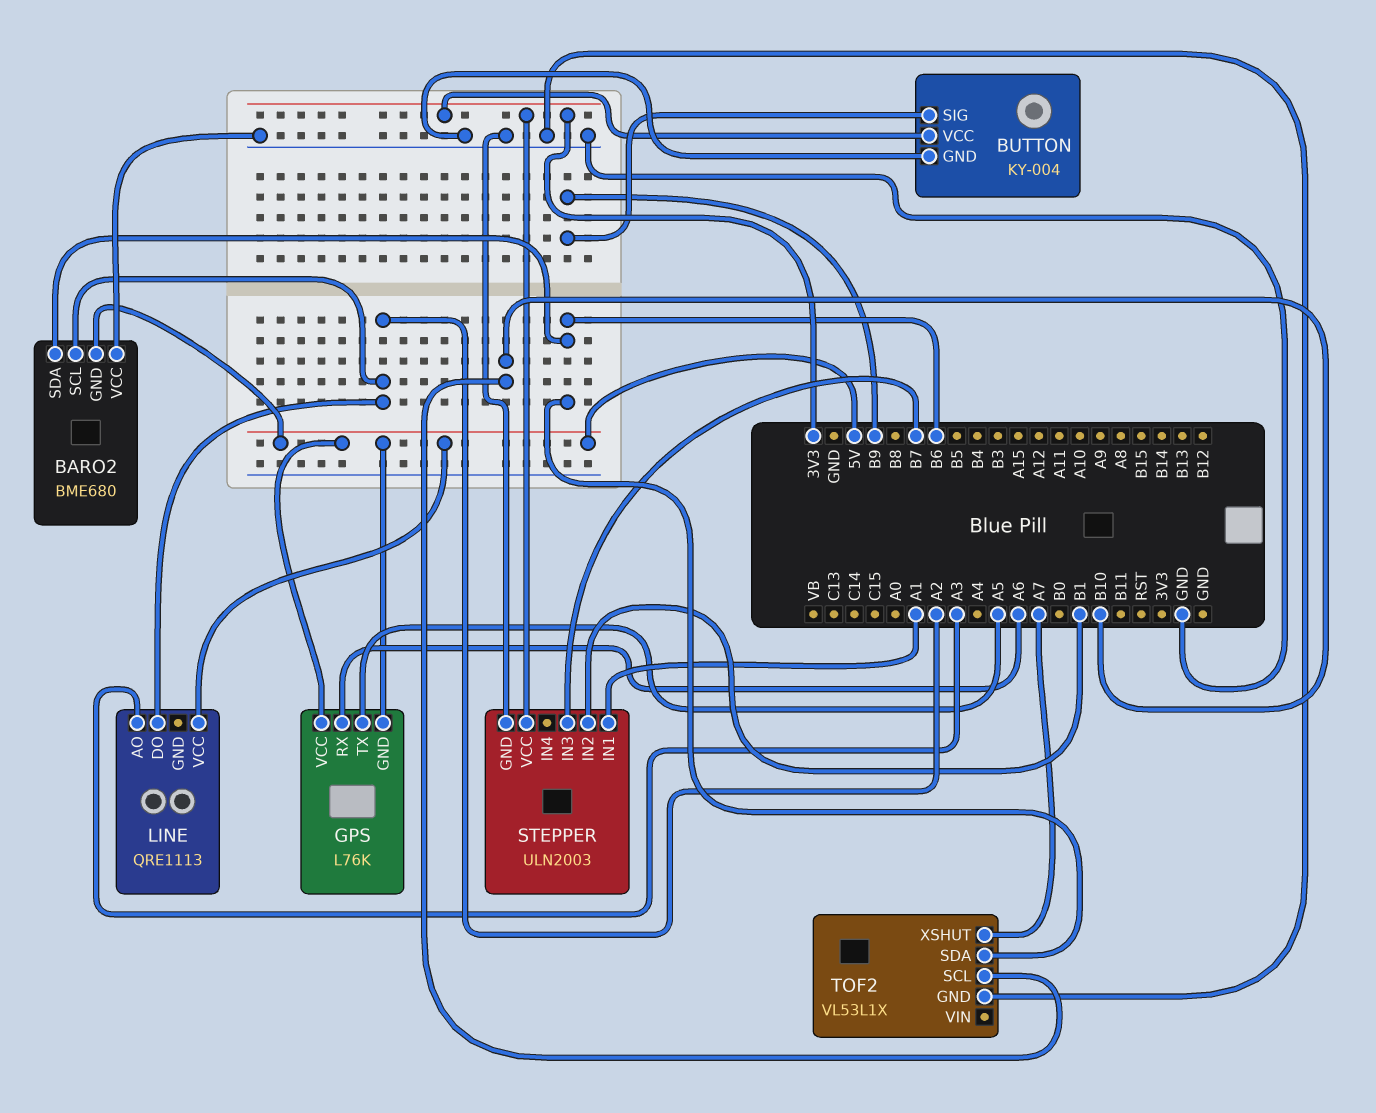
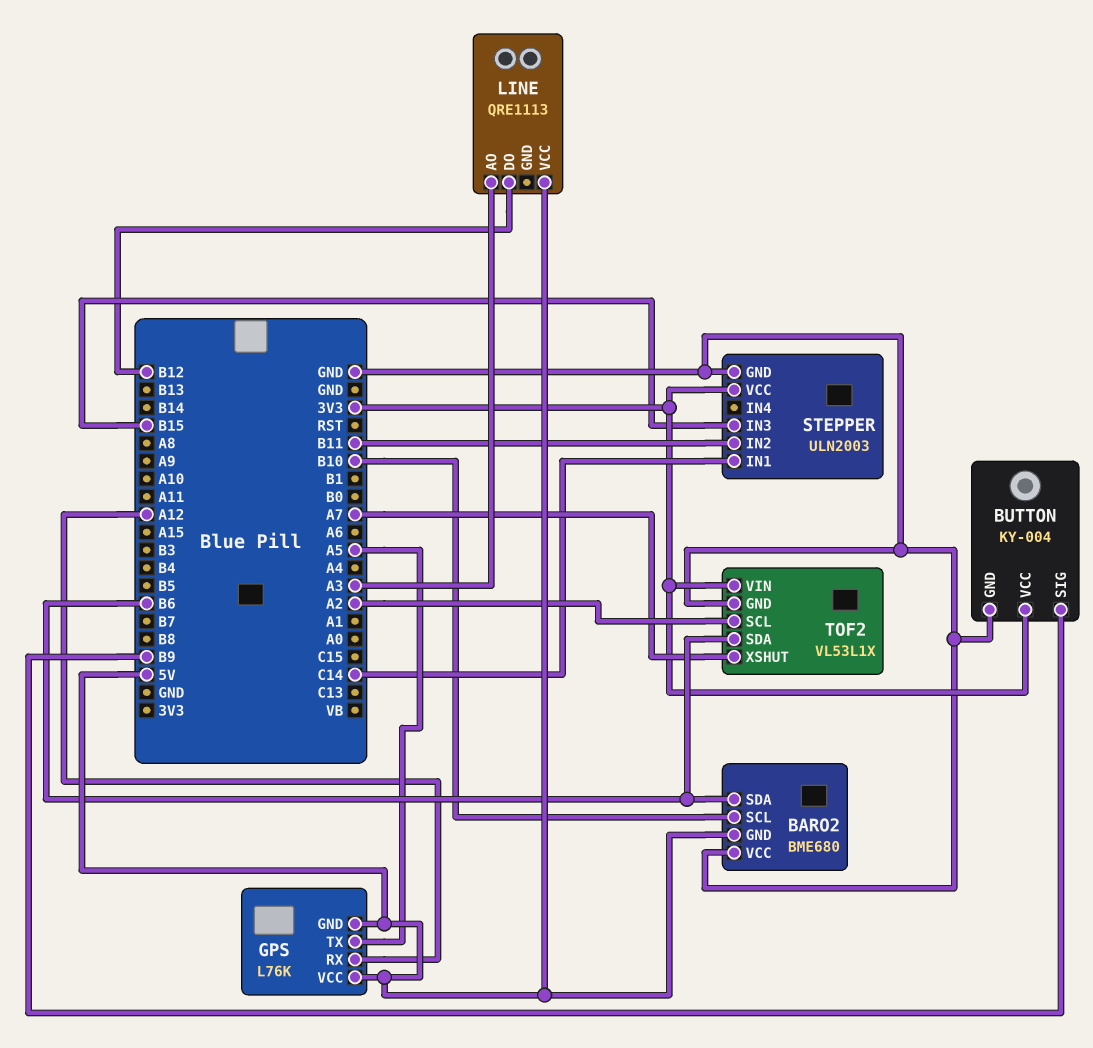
BARO2 pin SCL: A2 -> B10
GPS pin RX: A6 -> A12
LINE pin DO: A2 -> B12
STEPPER pin IN1: A1 -> C14
STEPPER pin IN2: B1 -> B11
STEPPER pin IN3: B7 -> B15
TOF2 pin SCL: B10 -> A2
TOF2 pin VIN: none -> 3V3

